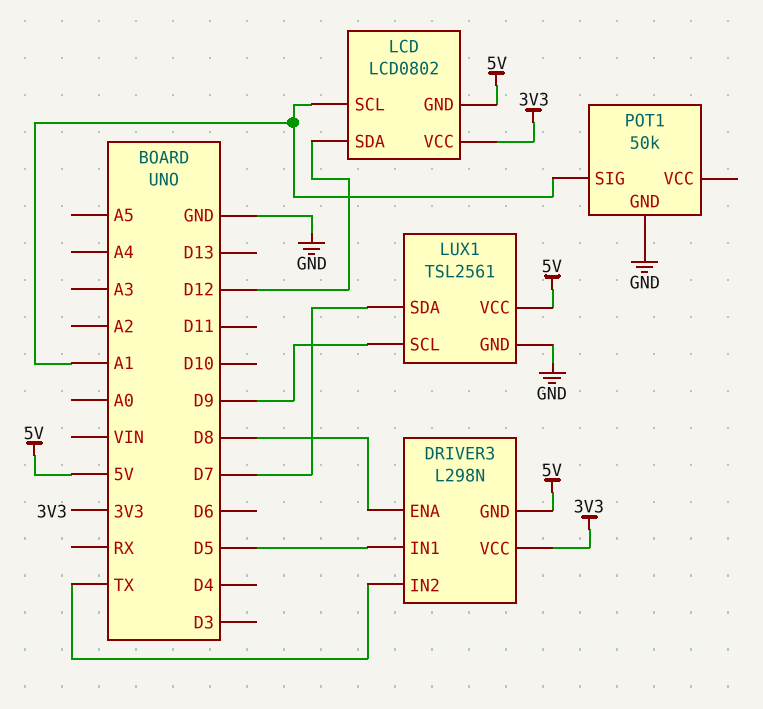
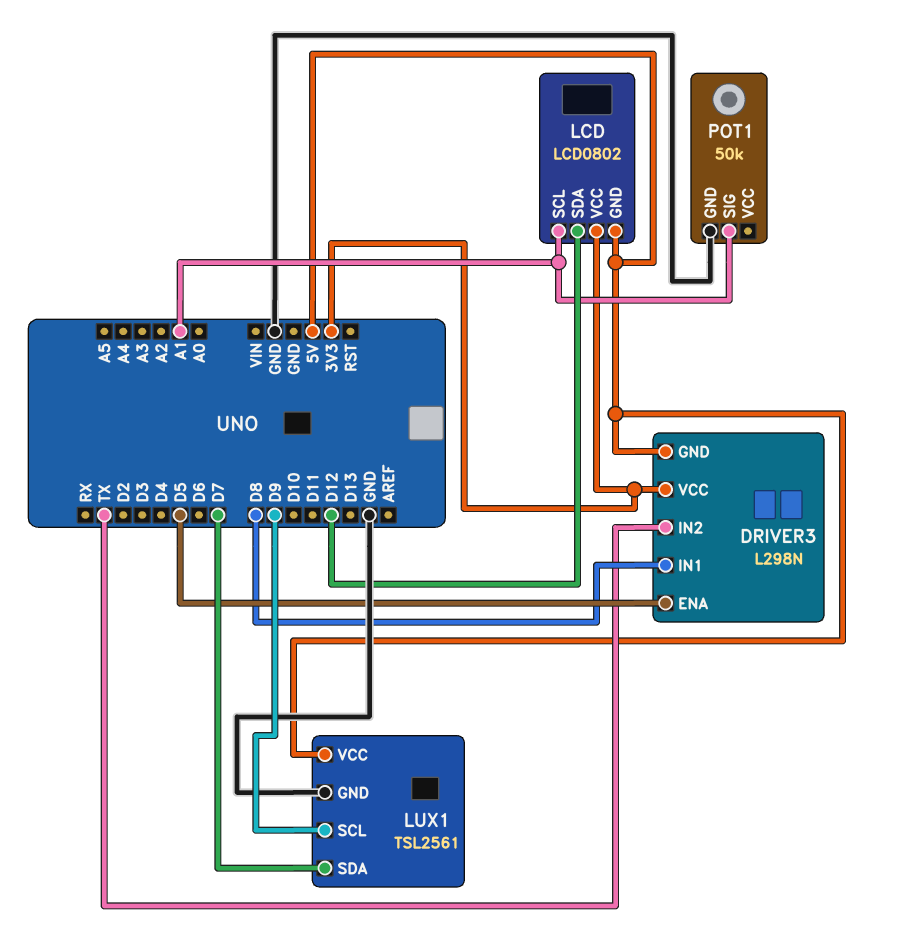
DRIVER3 pin ENA: D8 -> D5
DRIVER3 pin IN1: D5 -> D8

